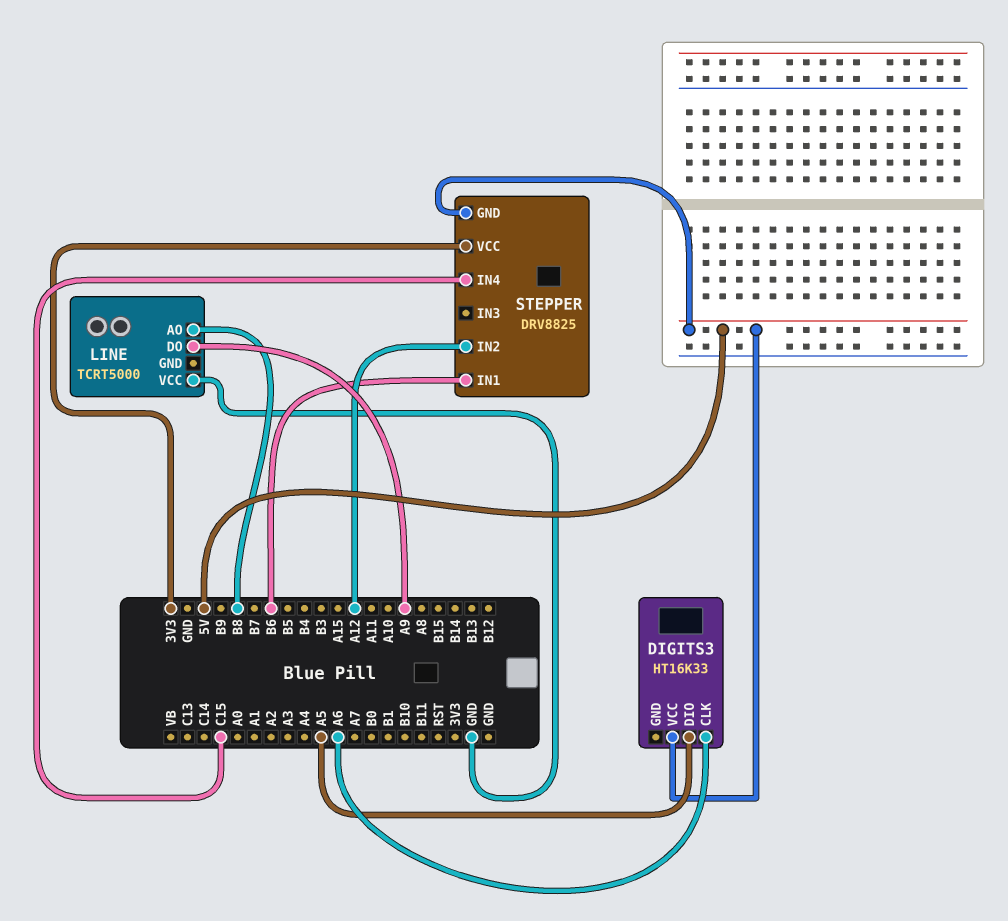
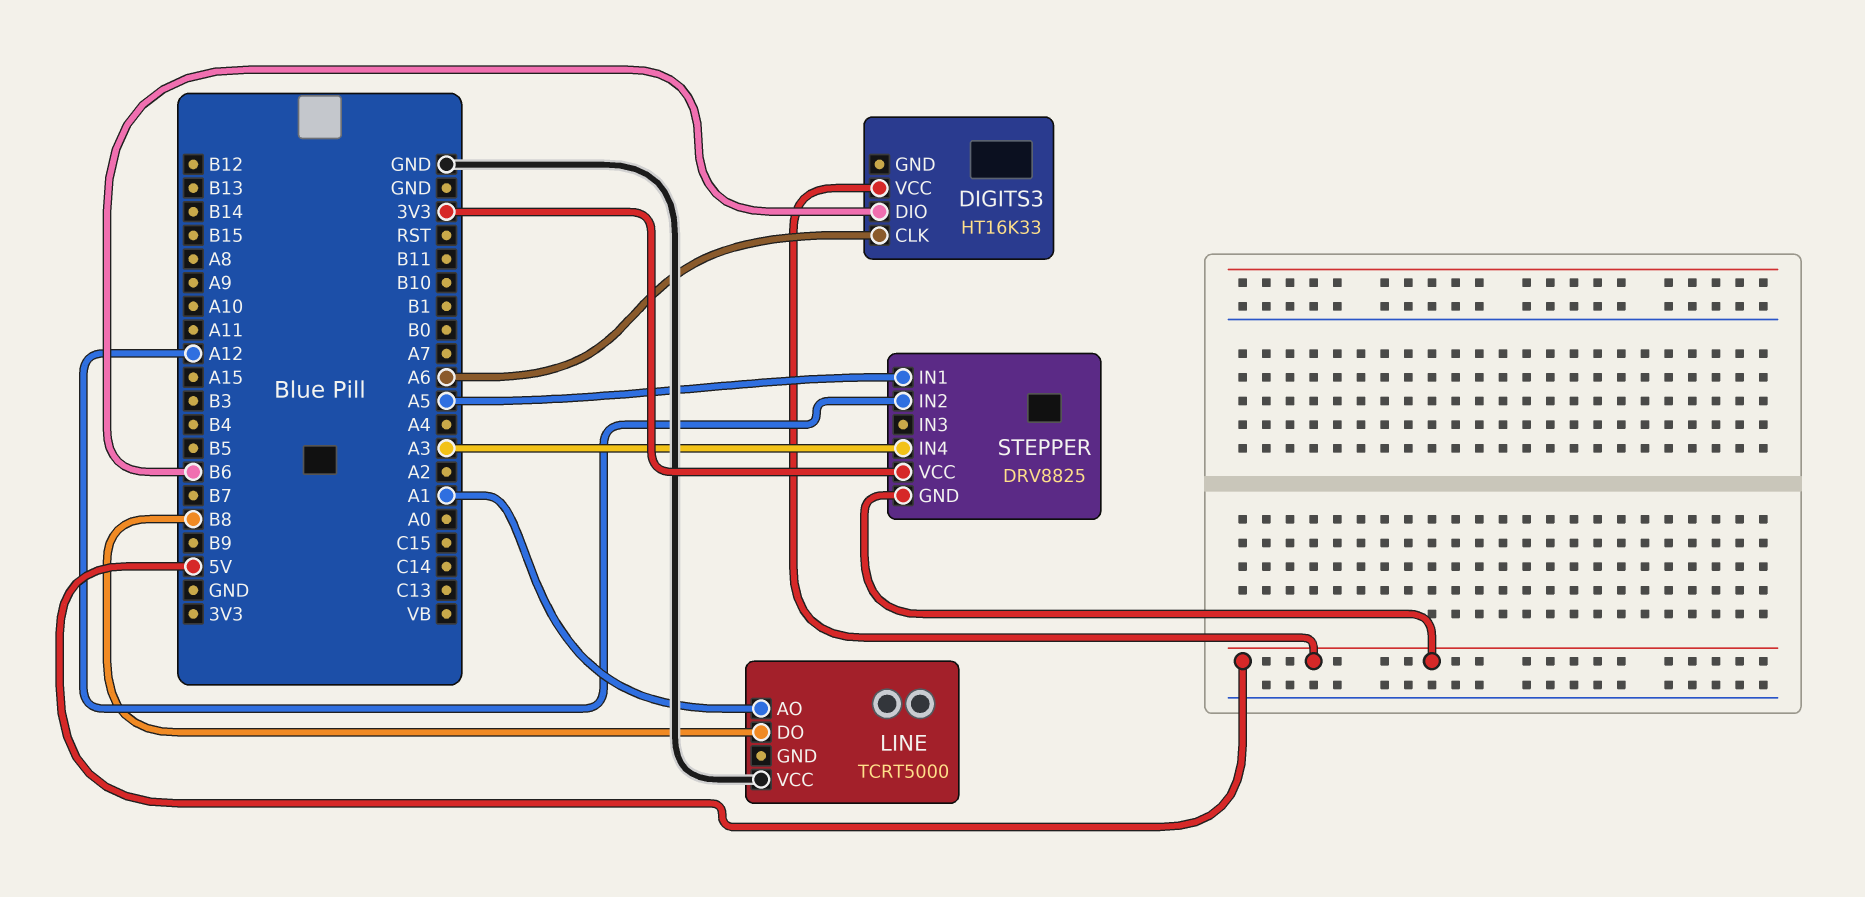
DIGITS3 pin DIO: A5 -> B6
LINE pin AO: B8 -> A1
LINE pin DO: A9 -> B8
STEPPER pin IN1: B6 -> A5
STEPPER pin IN4: C15 -> A3

